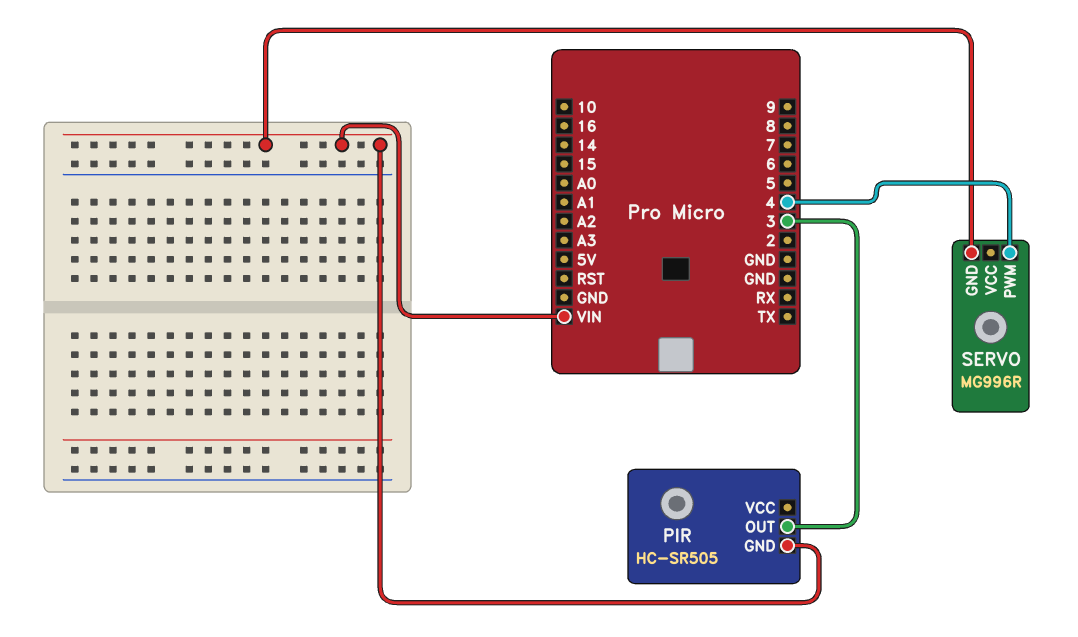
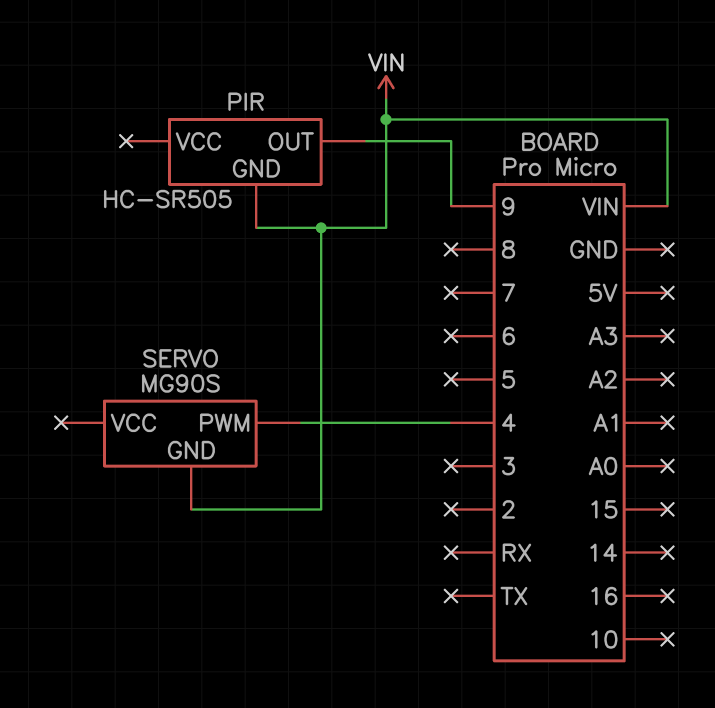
PIR pin OUT: 3 -> 9
SERVO: MG996R -> MG90S

